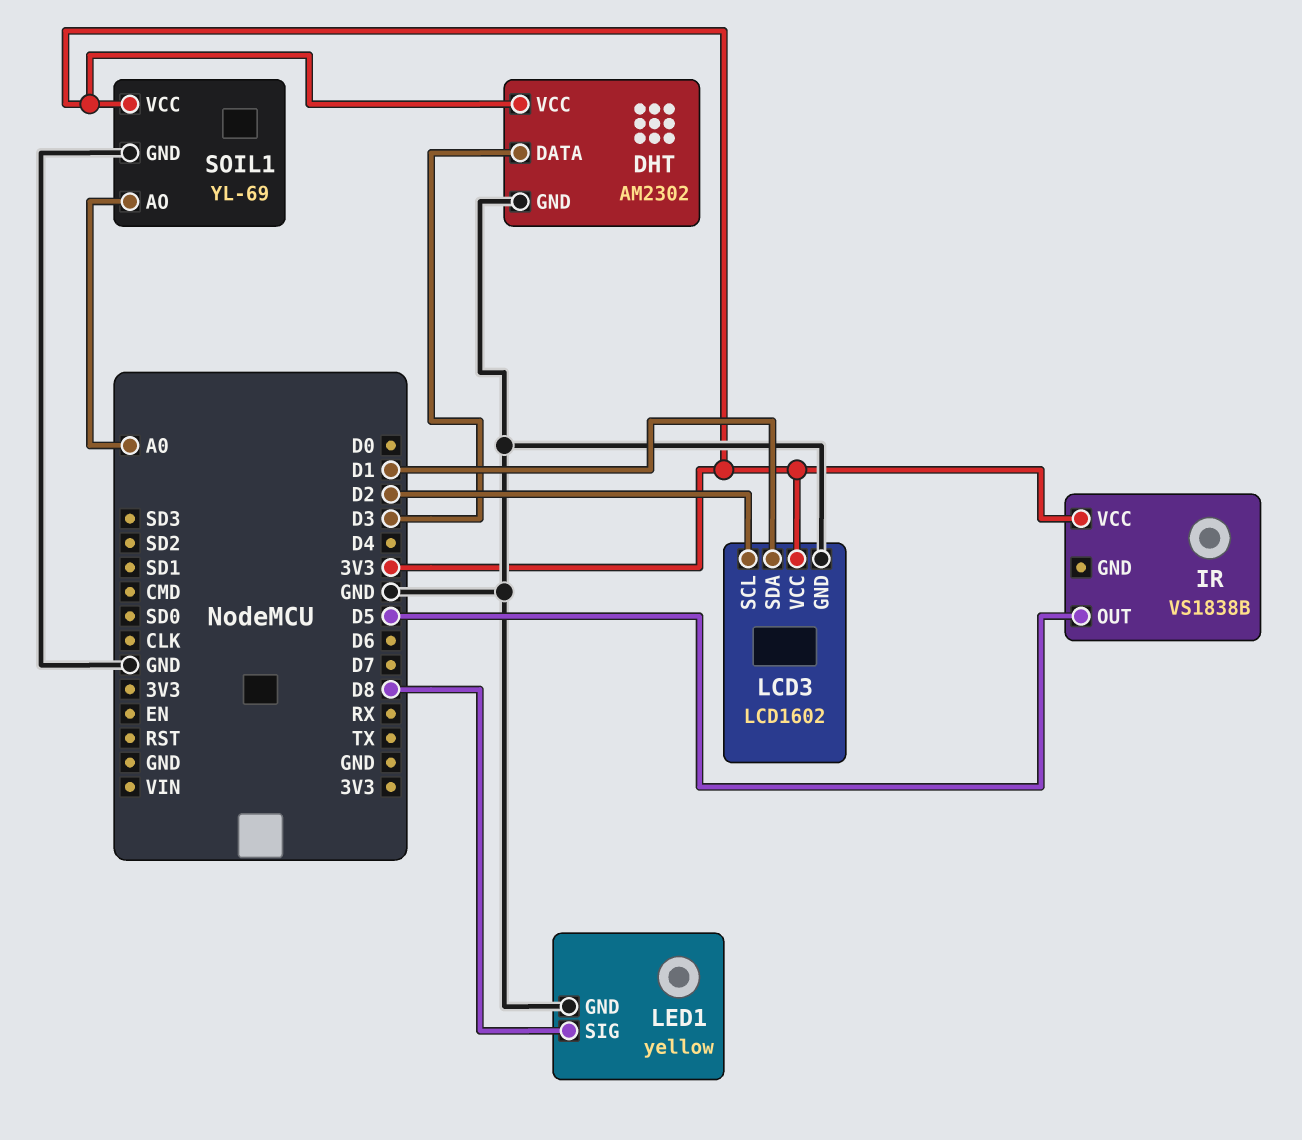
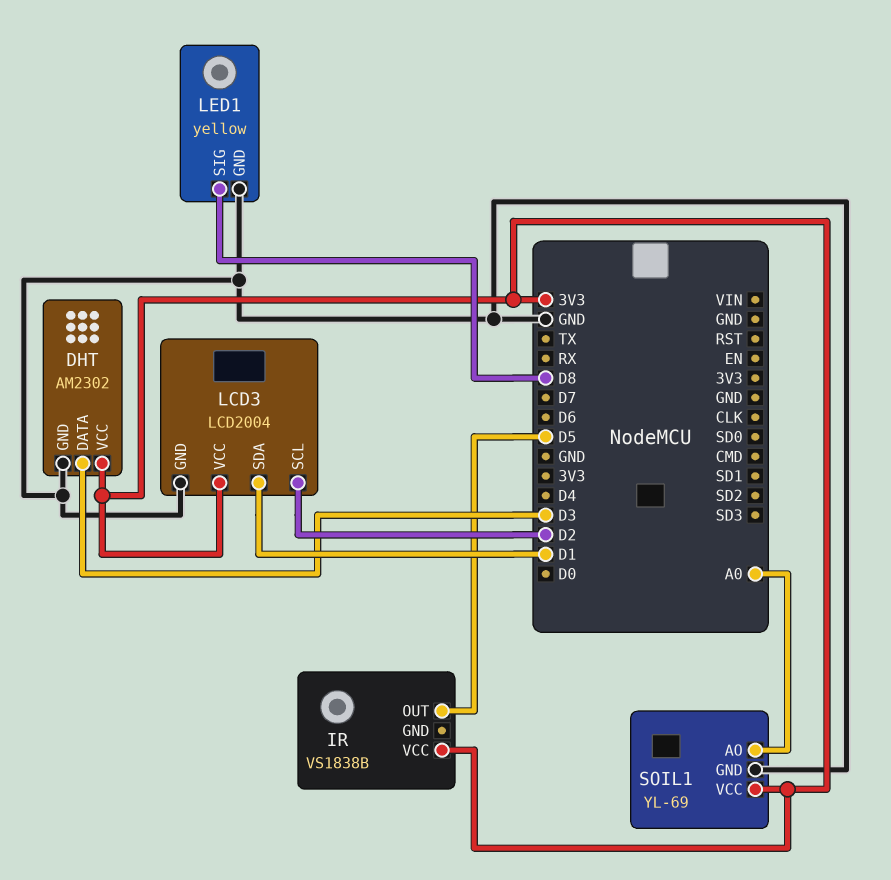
LCD3: LCD1602 -> LCD2004

